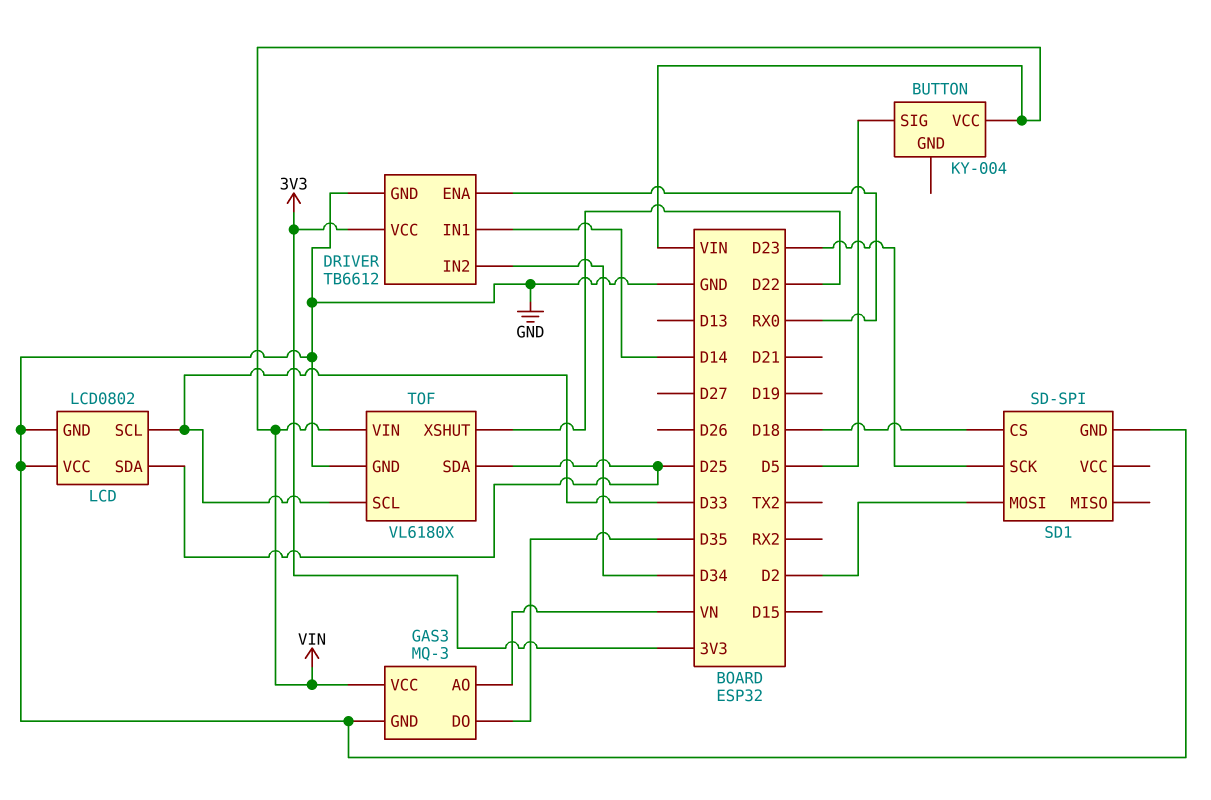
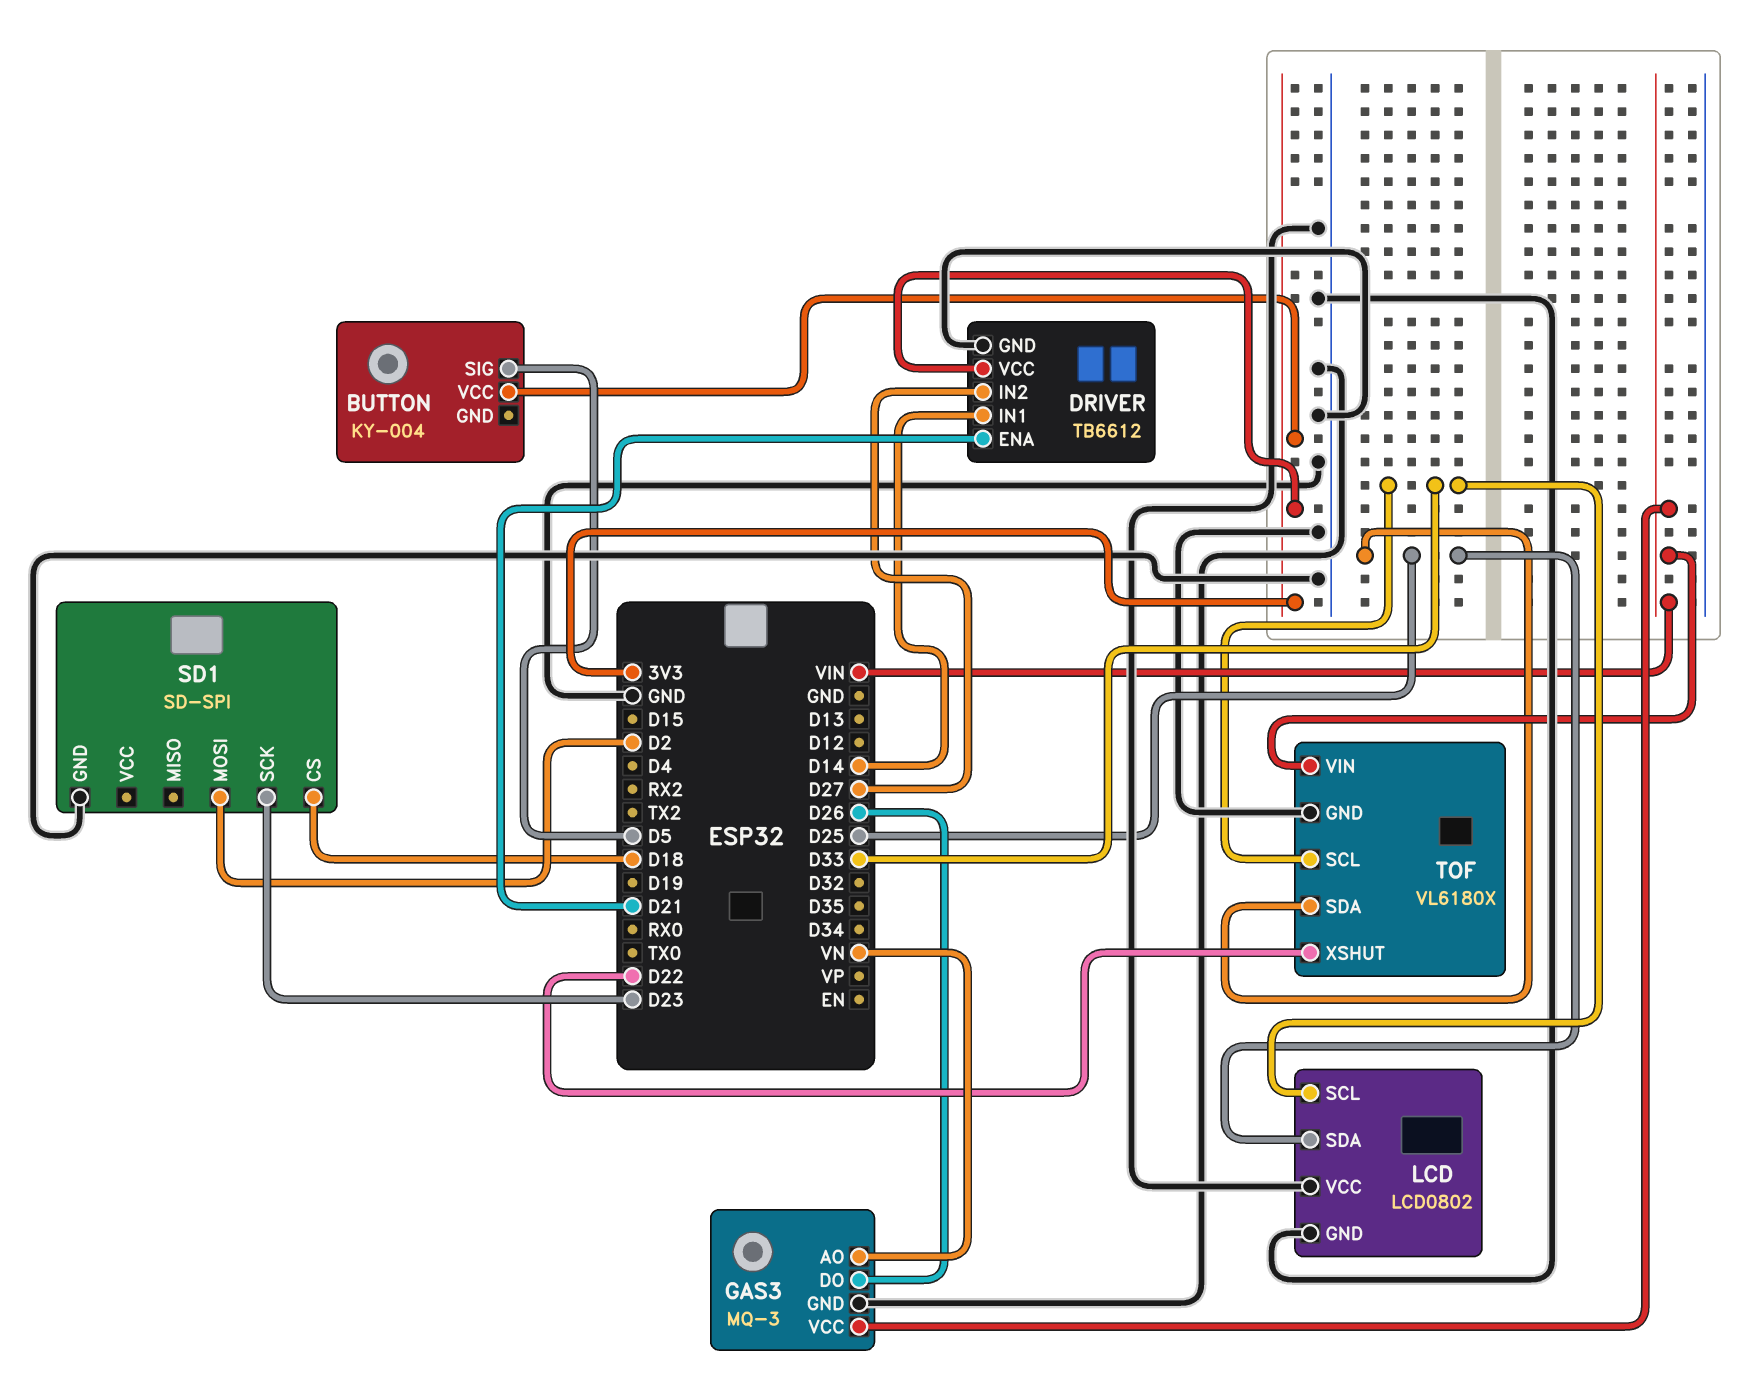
BUTTON pin VCC: VIN -> 3V3
DRIVER pin ENA: RX0 -> D21
DRIVER pin IN2: D34 -> D27
GAS3 pin DO: D35 -> D26

